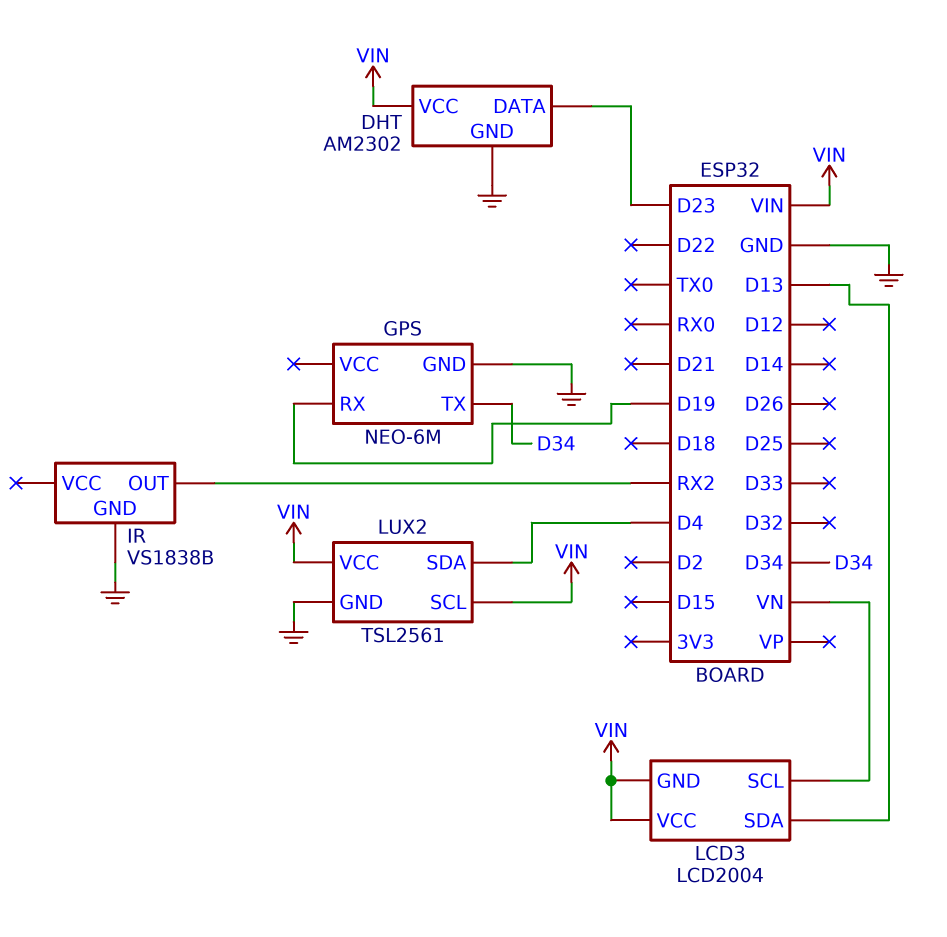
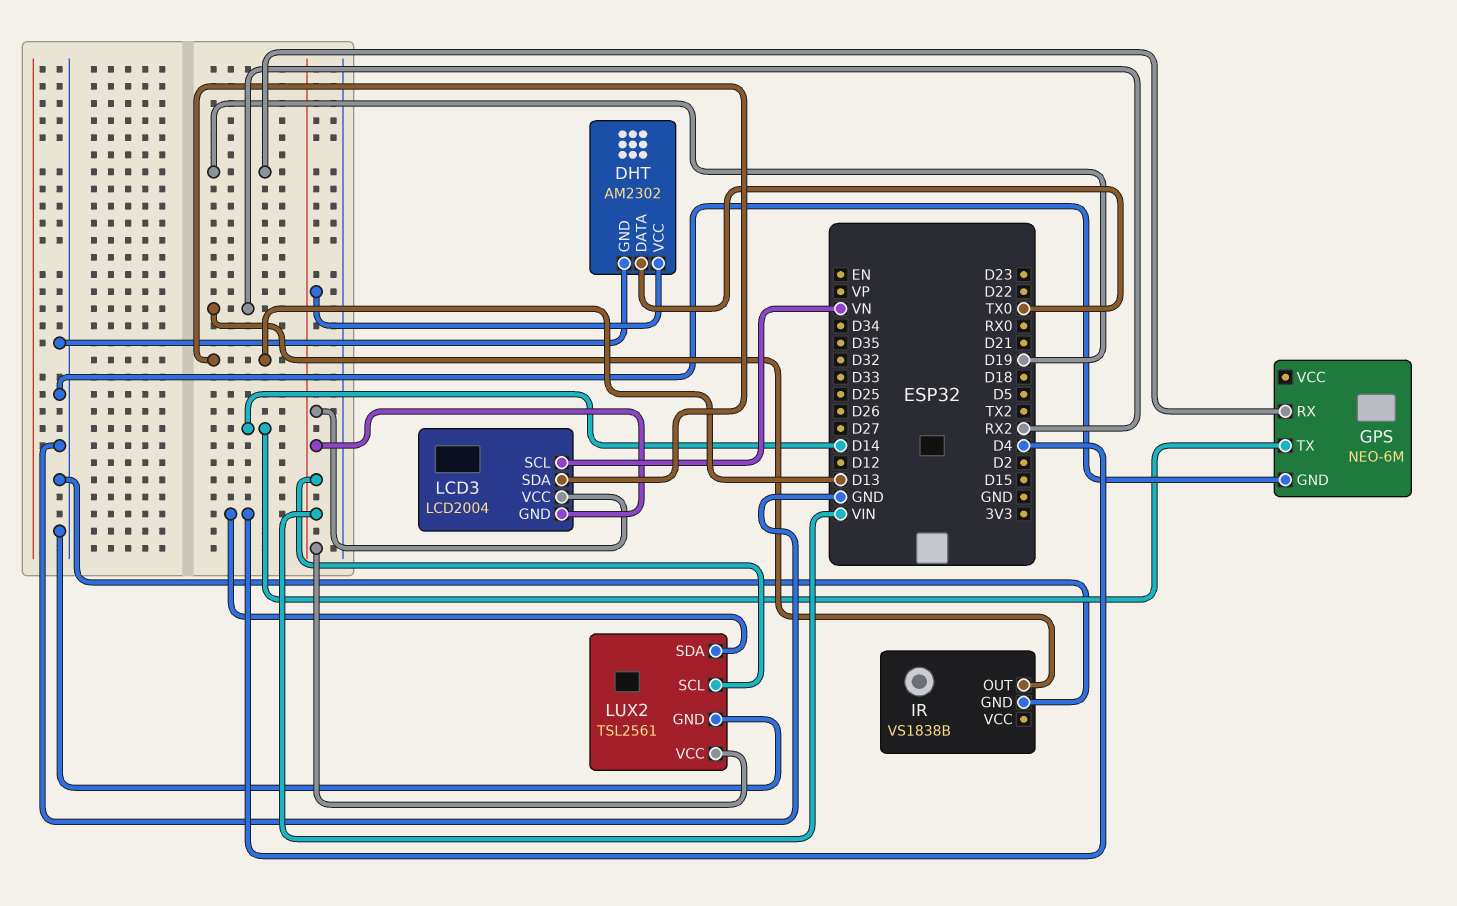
DHT pin DATA: D23 -> TX0
GPS pin TX: D34 -> D14

